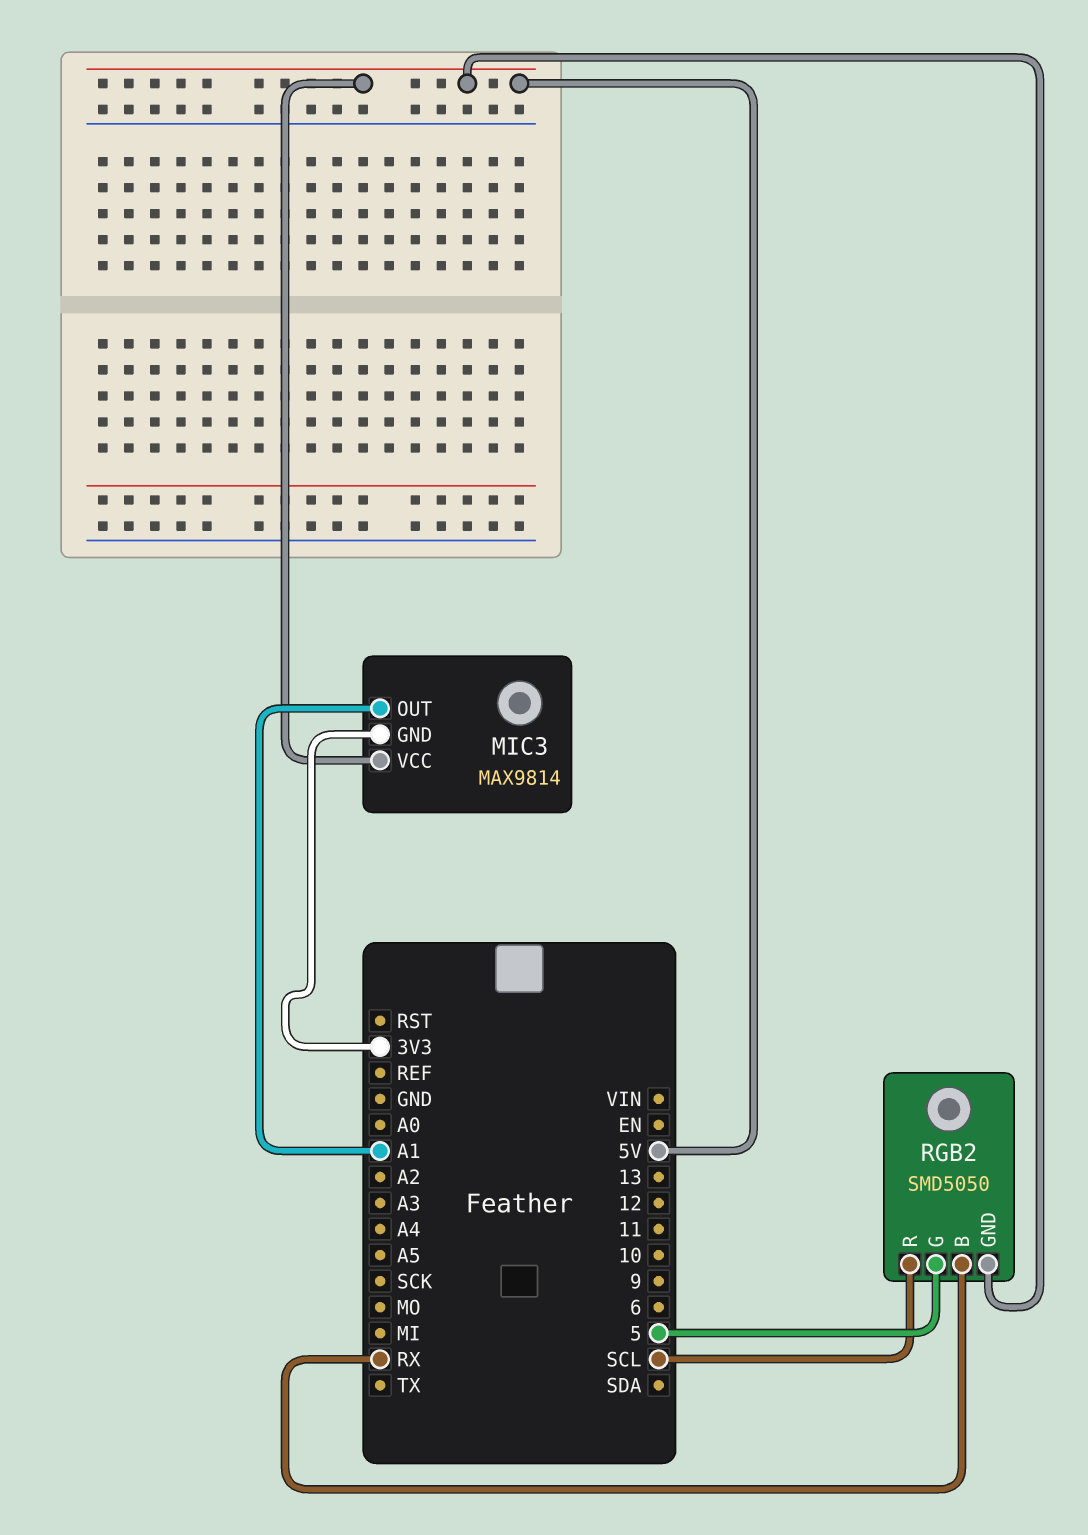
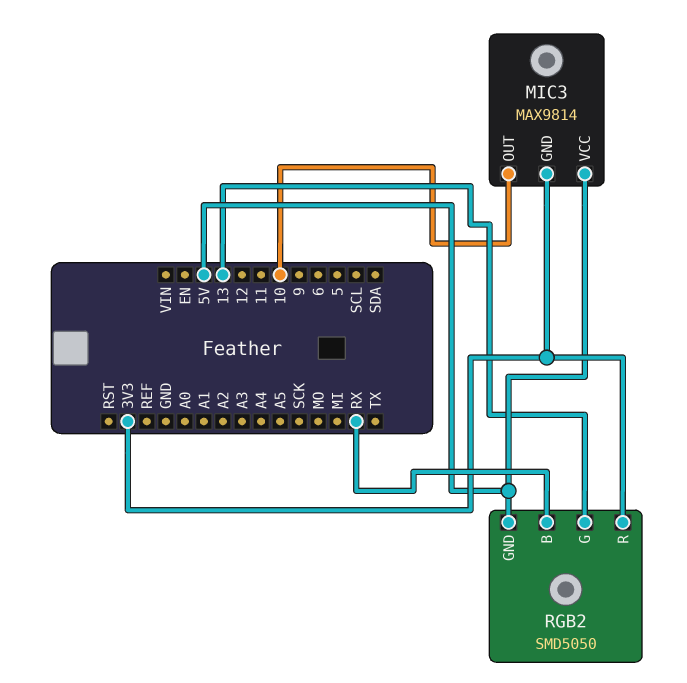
MIC3 pin OUT: A1 -> 10
RGB2 pin G: 5 -> 13
RGB2 pin R: SCL -> 3V3

